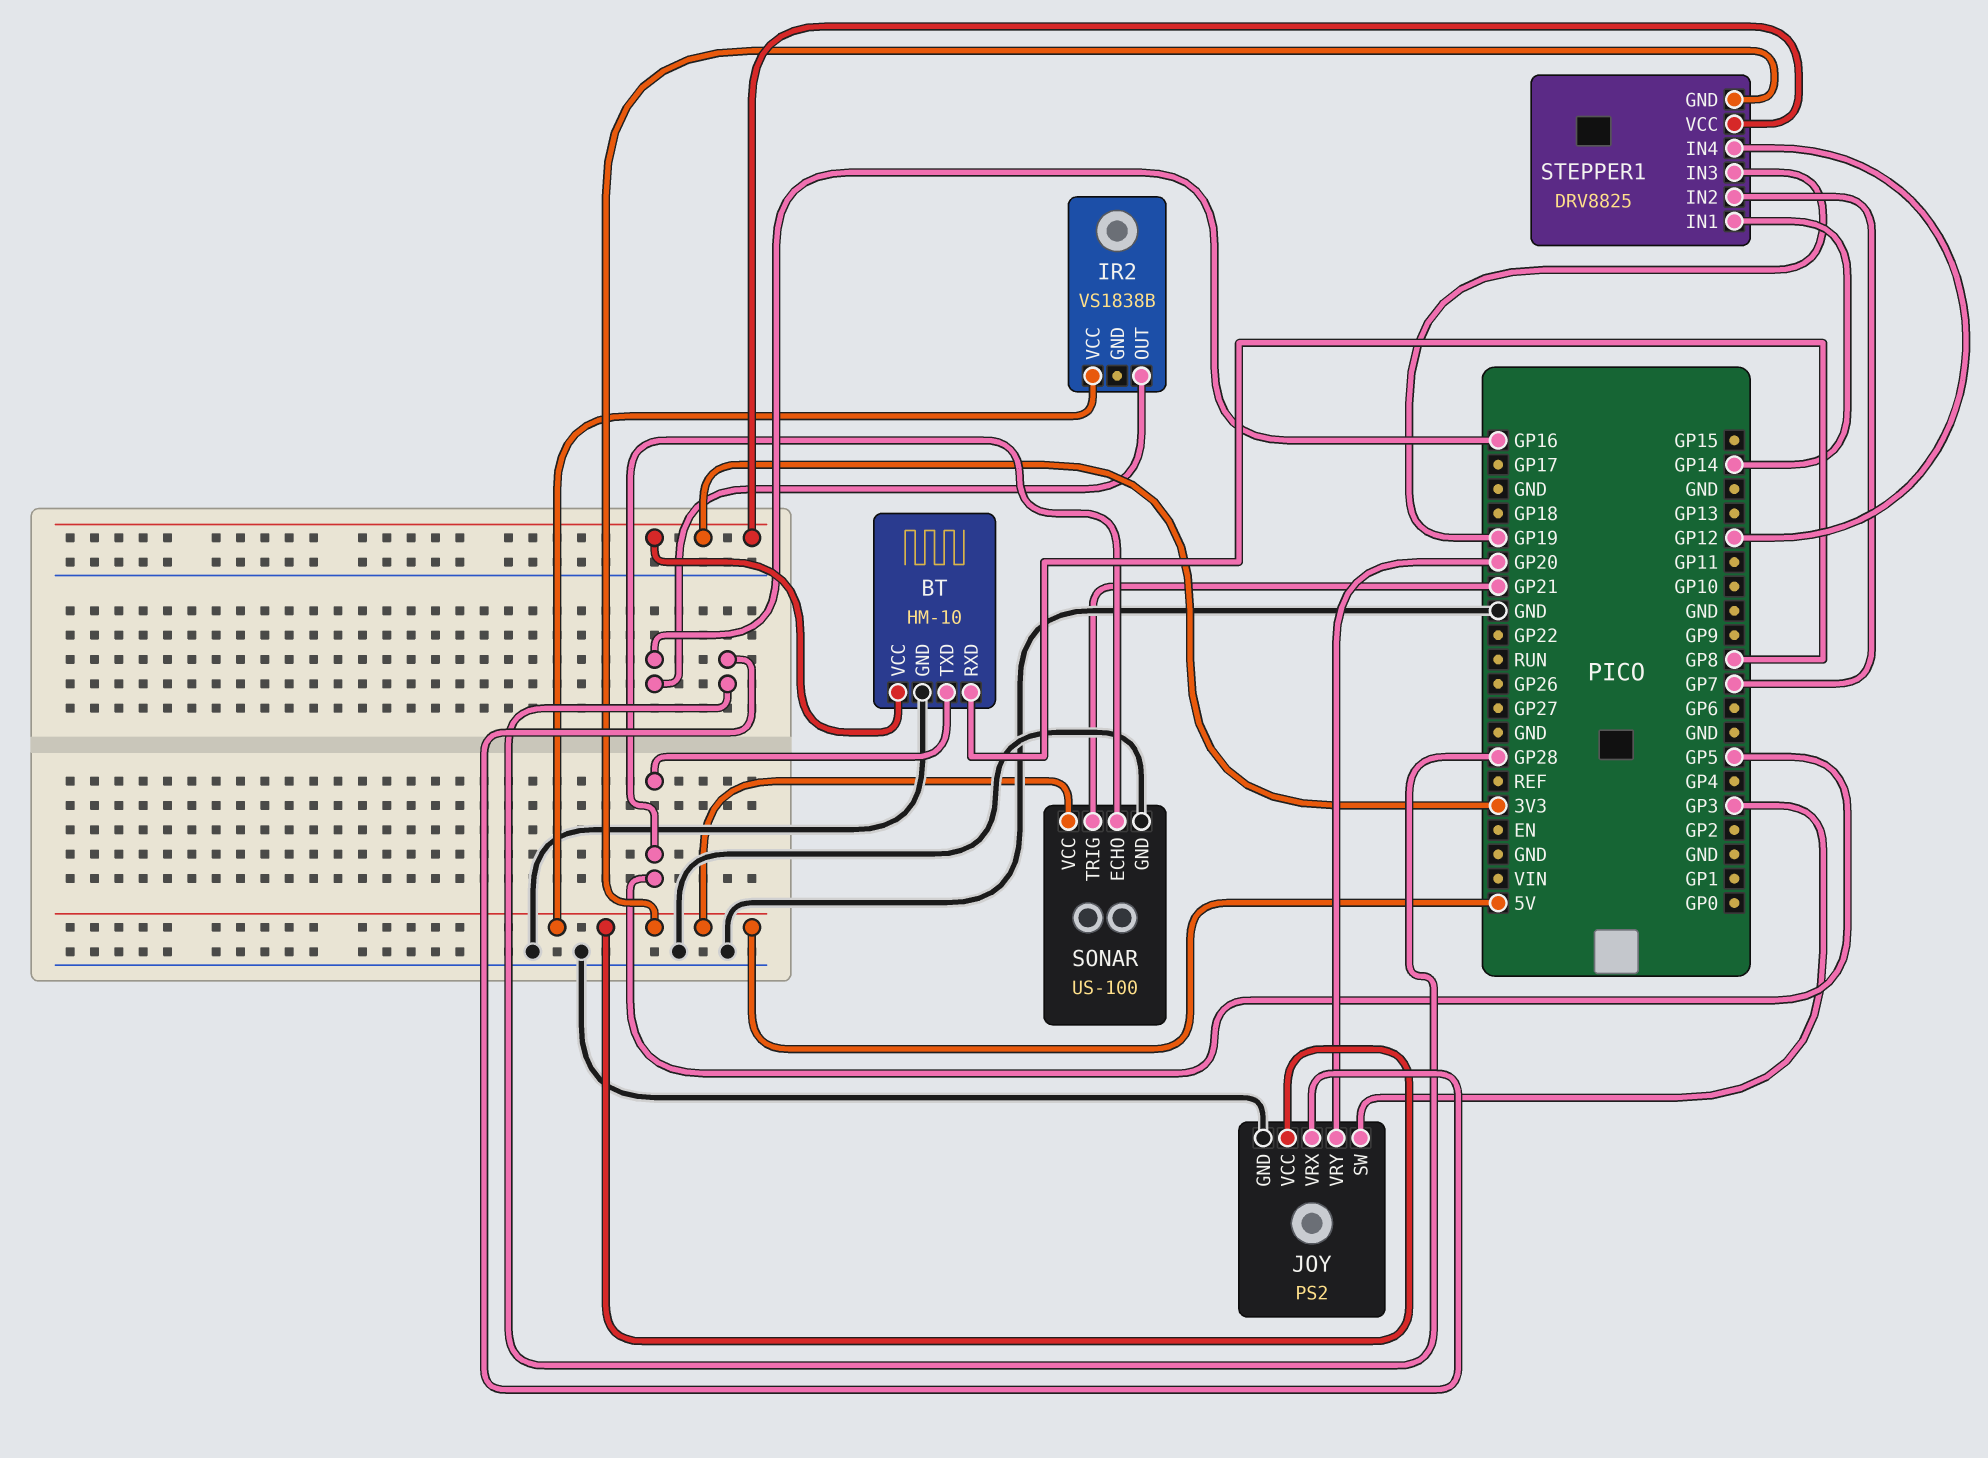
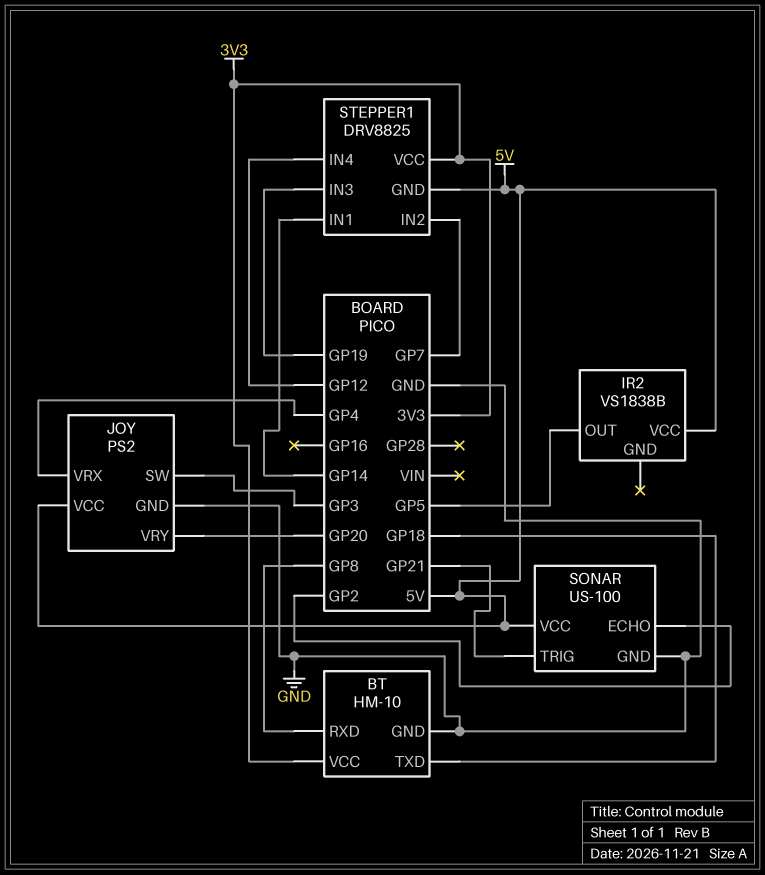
BT pin TXD: GP5 -> GP18
IR2 pin OUT: GP16 -> GP5
JOY pin VRX: GP28 -> GP4
SONAR pin ECHO: GP5 -> GP2

